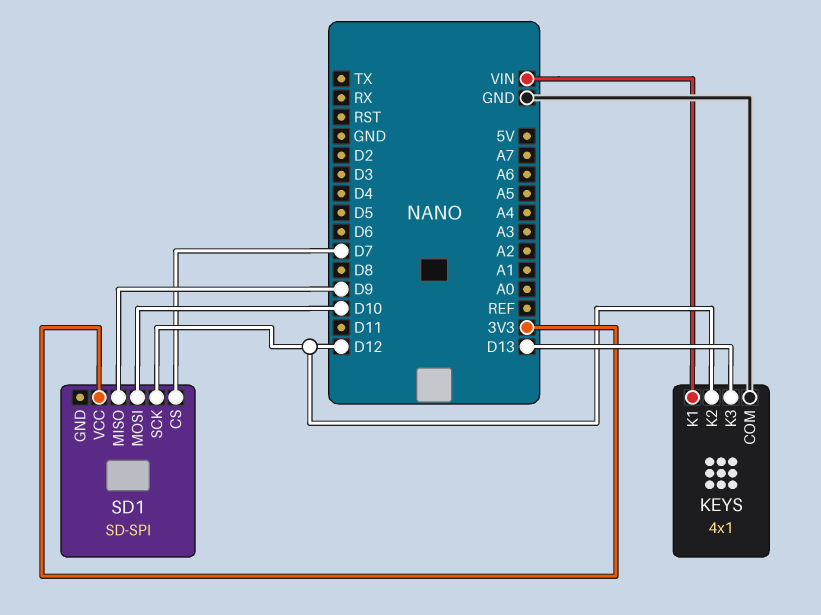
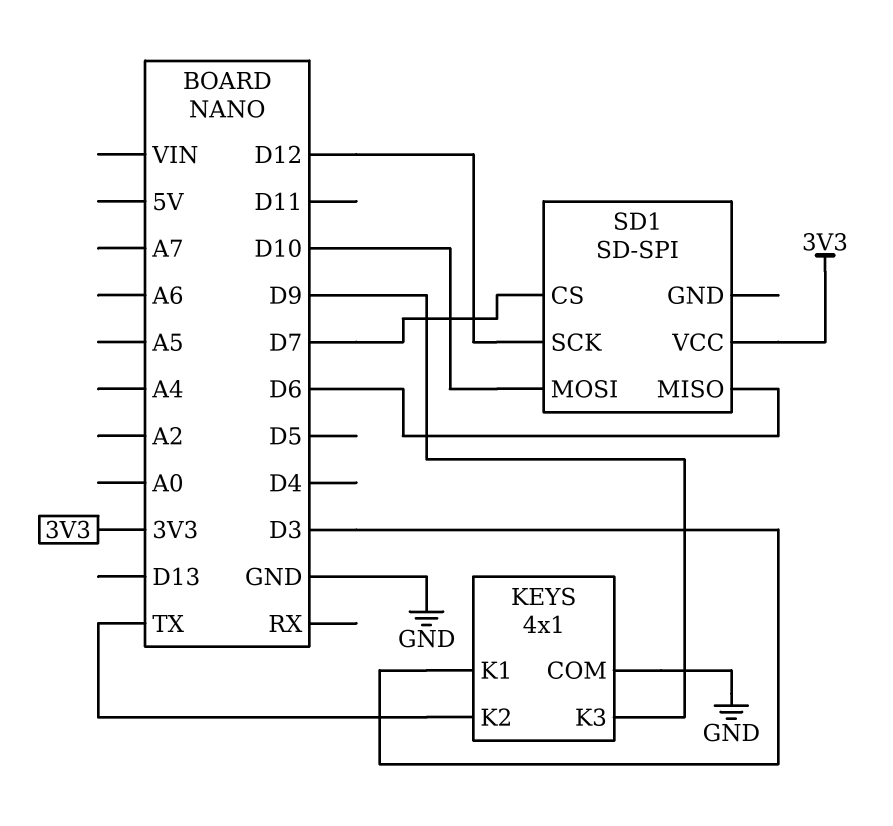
KEYS pin K1: VIN -> D3
KEYS pin K2: D12 -> TX
KEYS pin K3: D13 -> D9
SD1 pin MISO: D9 -> D6

